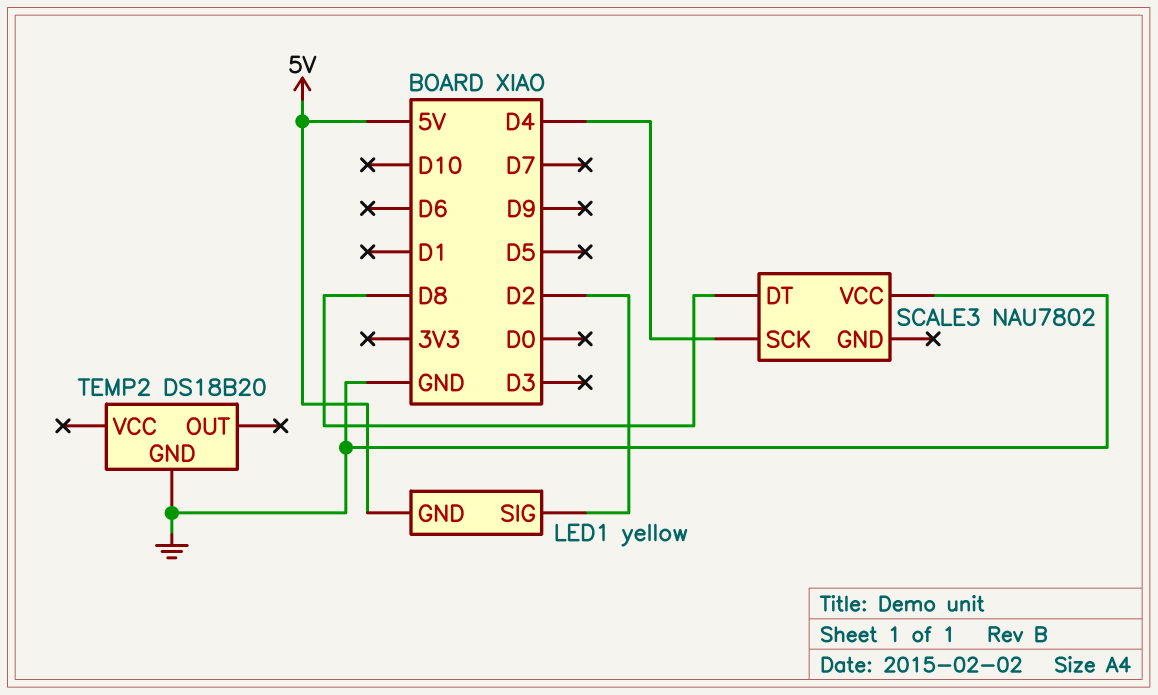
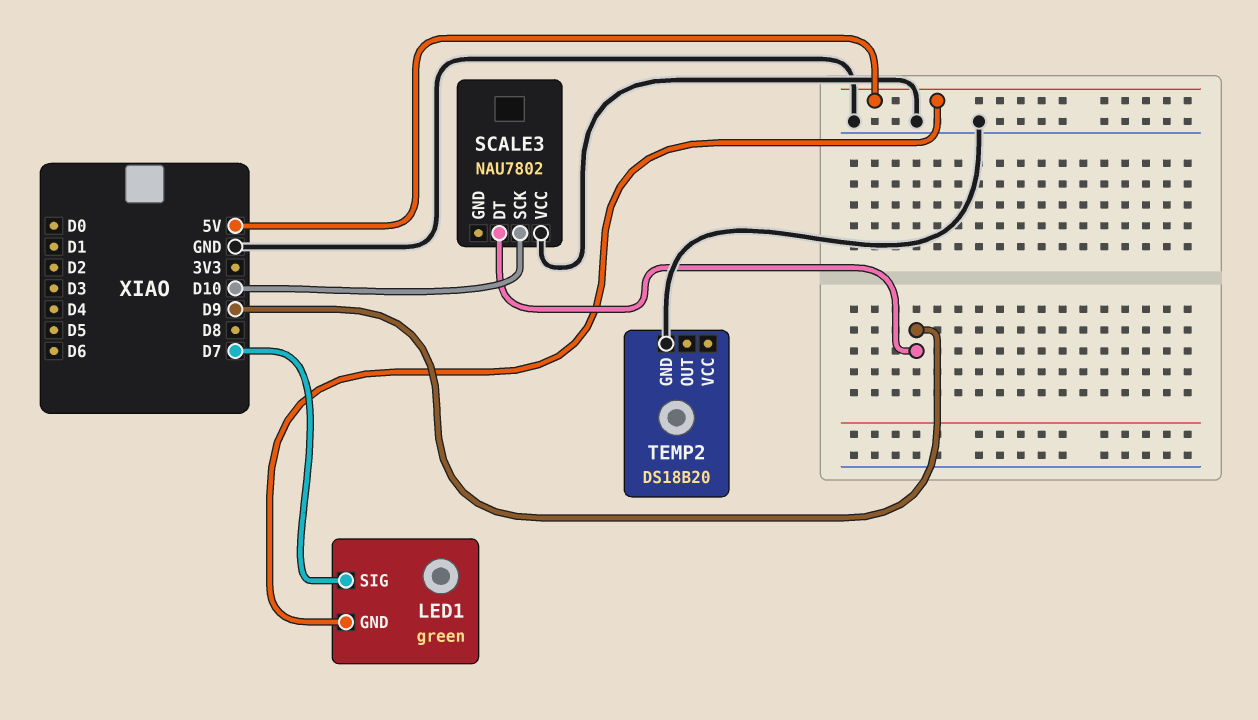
LED1: yellow -> green
LED1 pin SIG: D2 -> D7
SCALE3 pin DT: D8 -> D9
SCALE3 pin SCK: D4 -> D10

